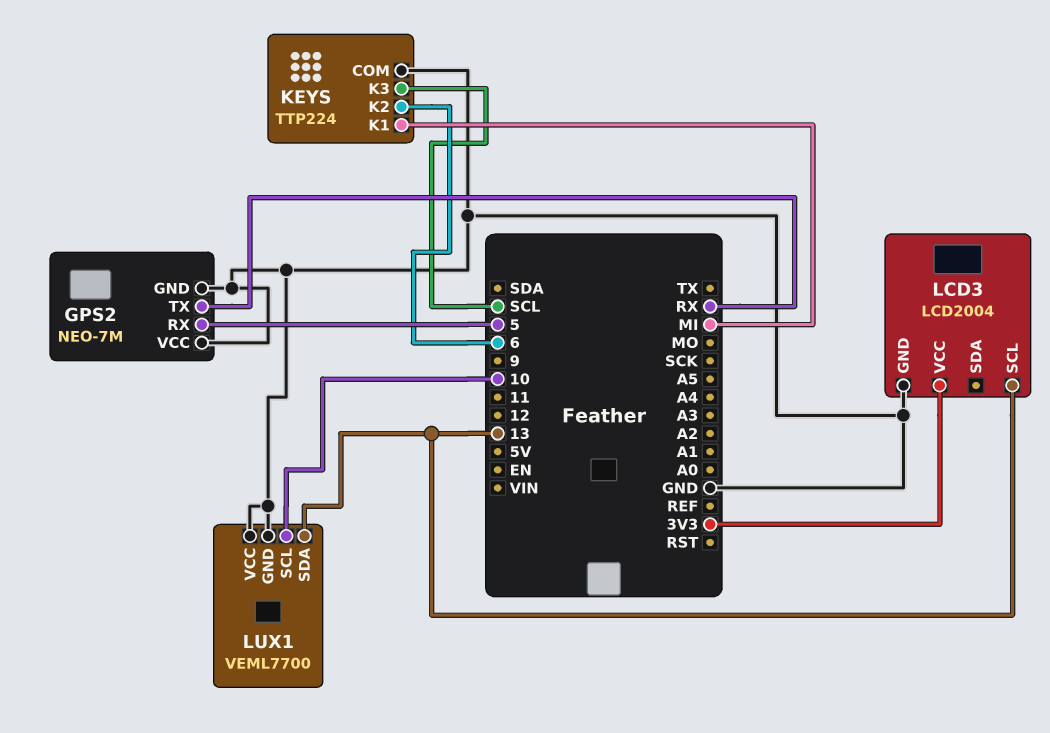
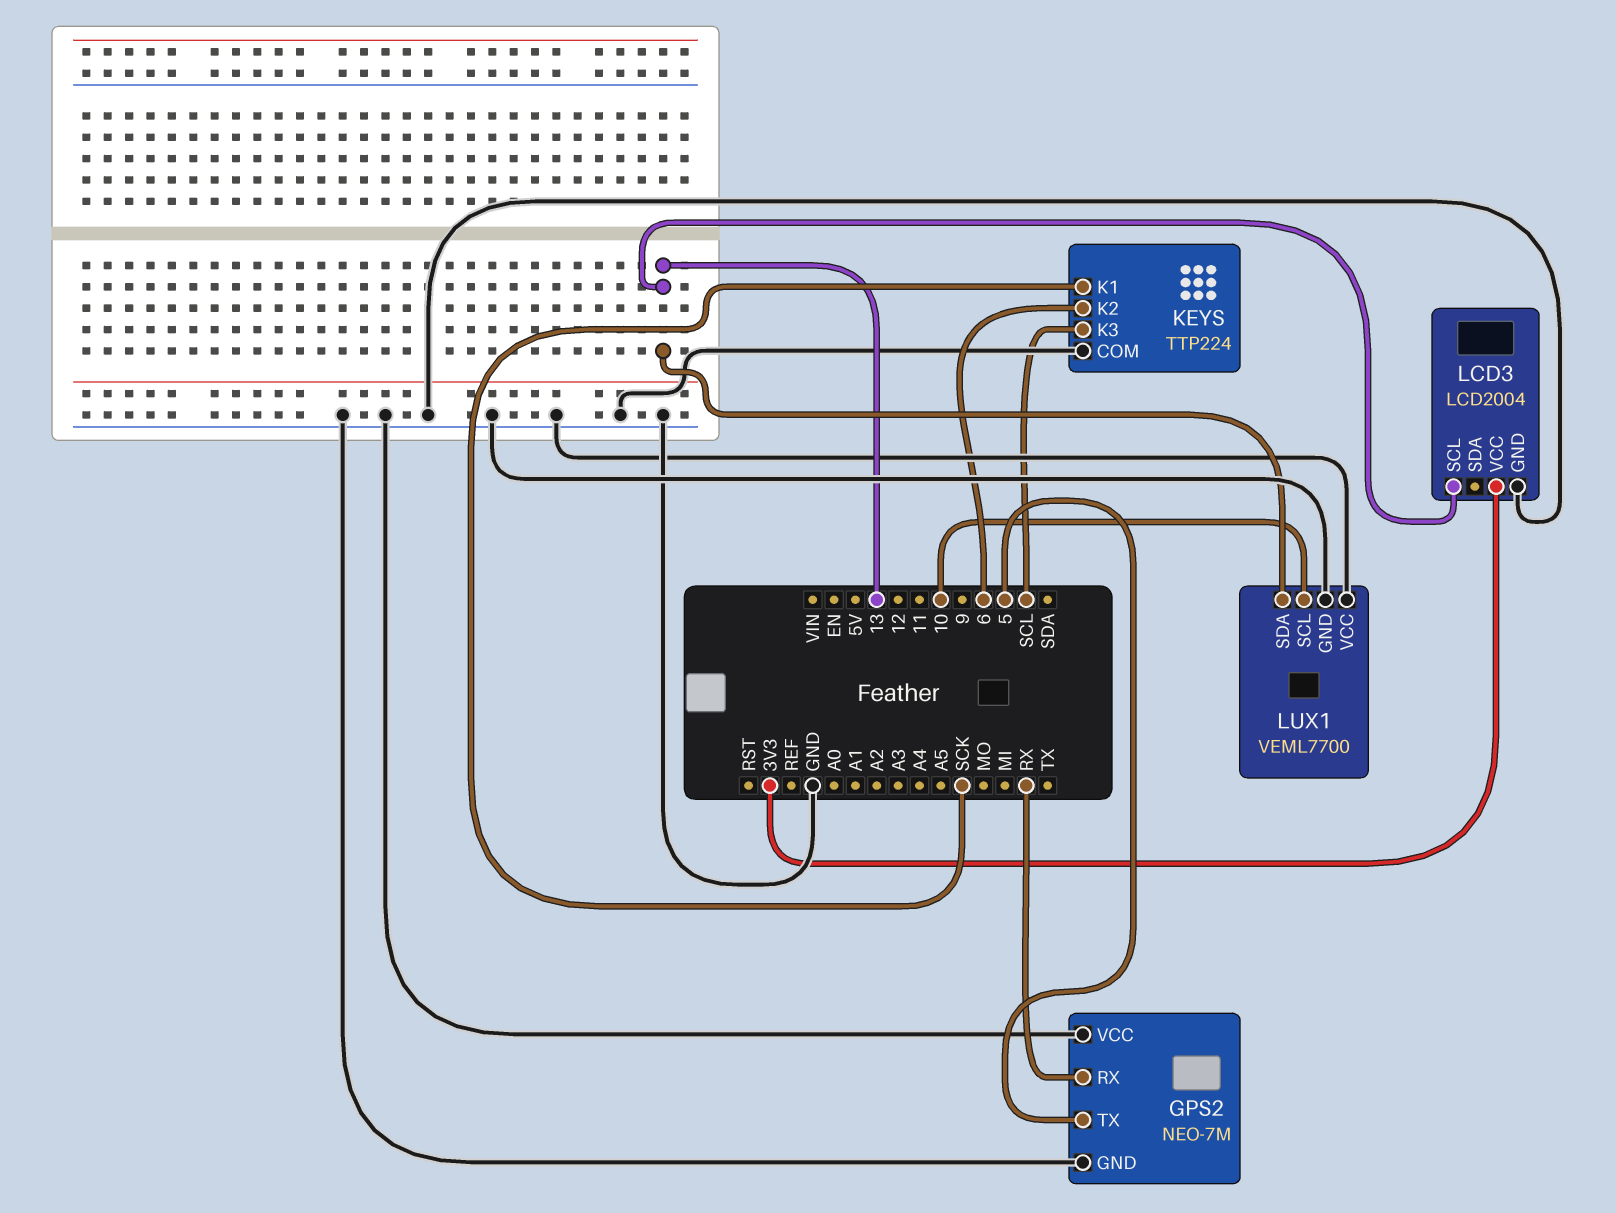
GPS2 pin RX: 5 -> RX
GPS2 pin TX: RX -> 5
KEYS pin K1: MI -> SCK

